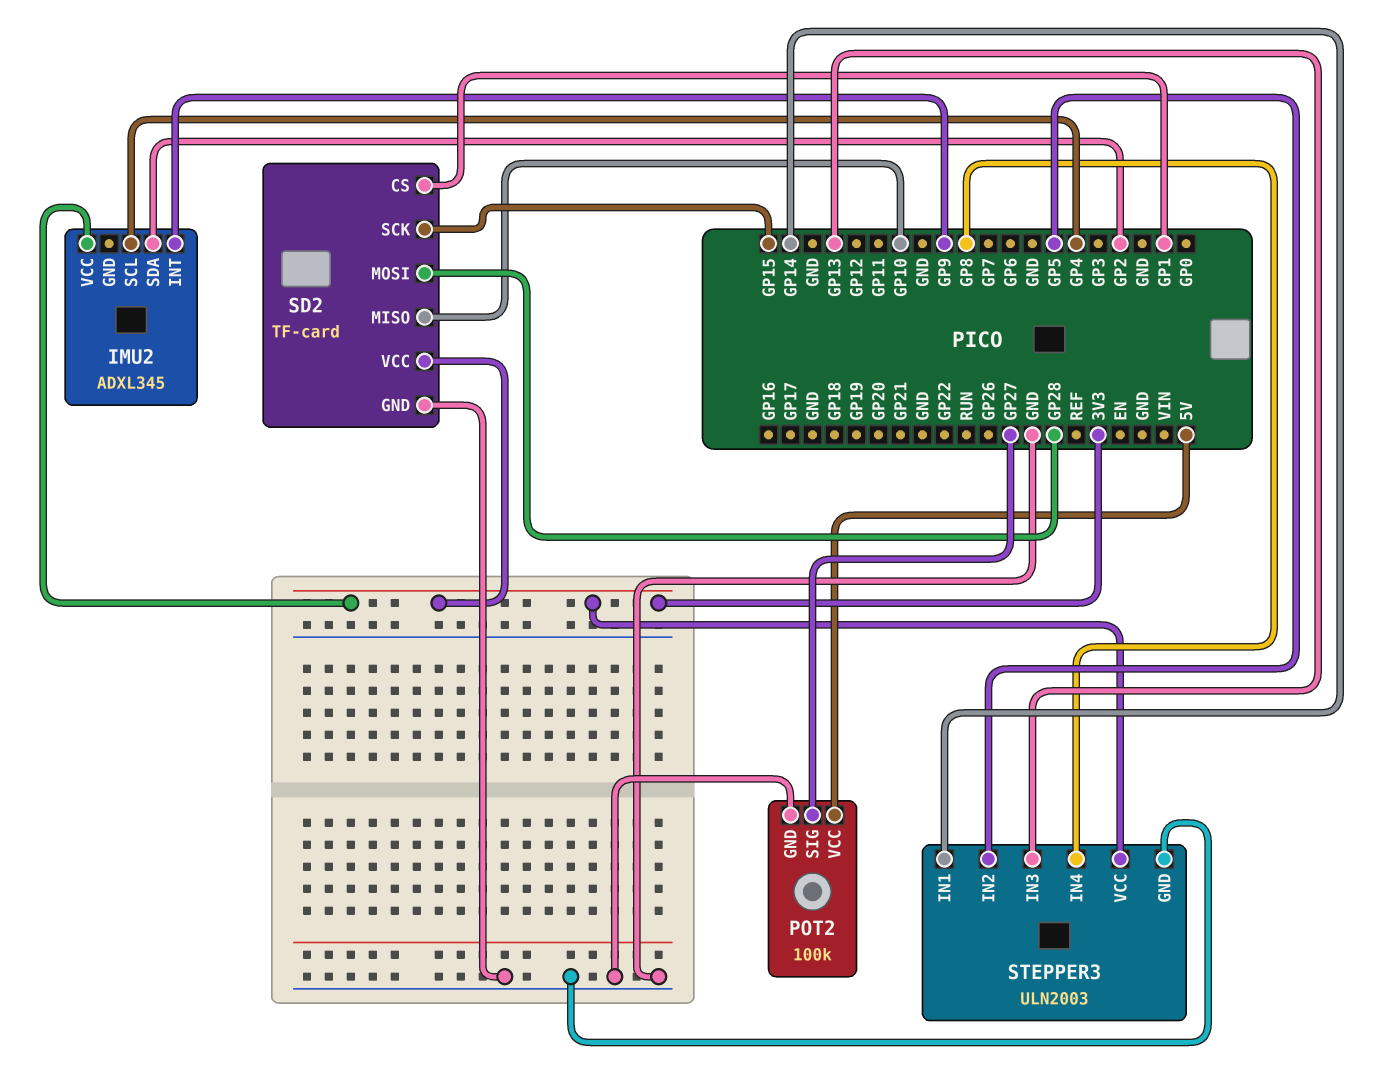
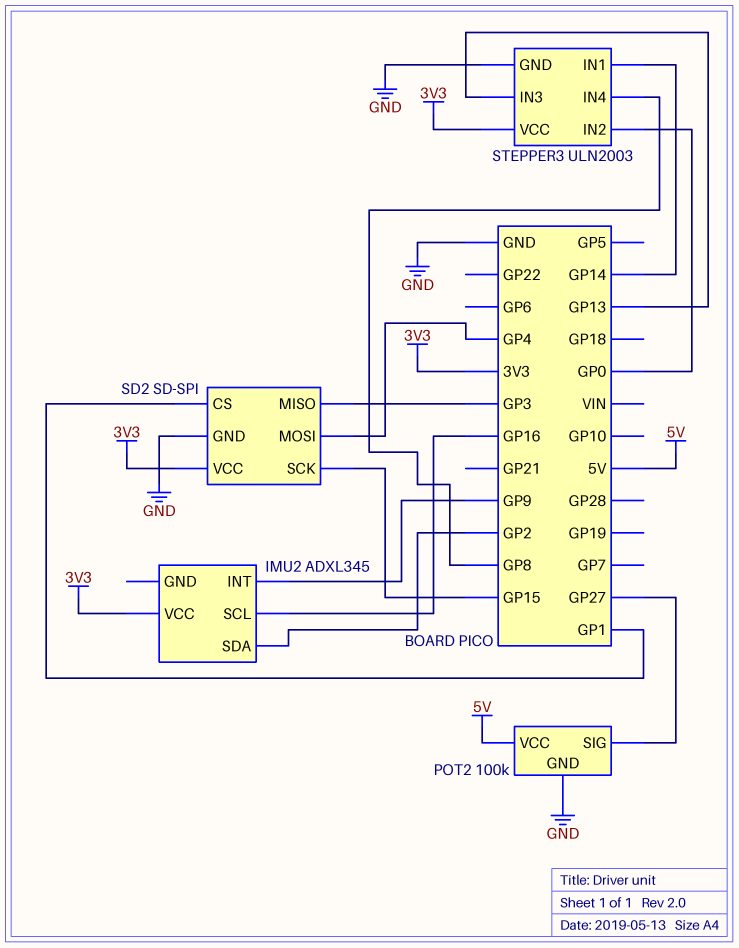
IMU2 pin SCL: GP4 -> GP16
SD2: TF-card -> SD-SPI
SD2 pin MISO: GP10 -> GP3
SD2 pin MOSI: GP28 -> GP4
STEPPER3 pin IN2: GP5 -> GP0

